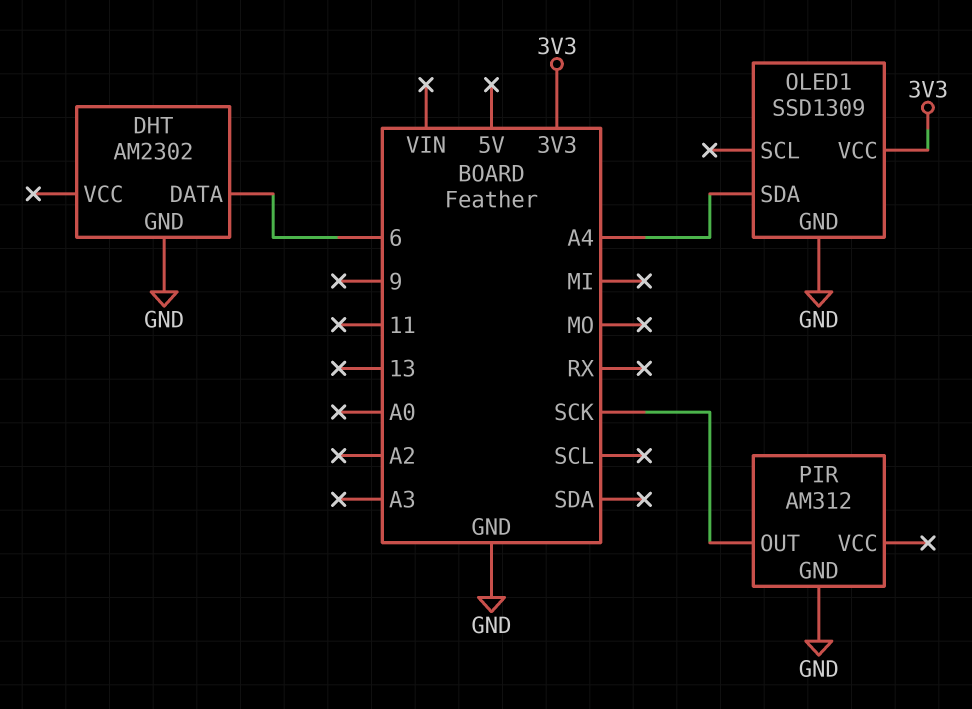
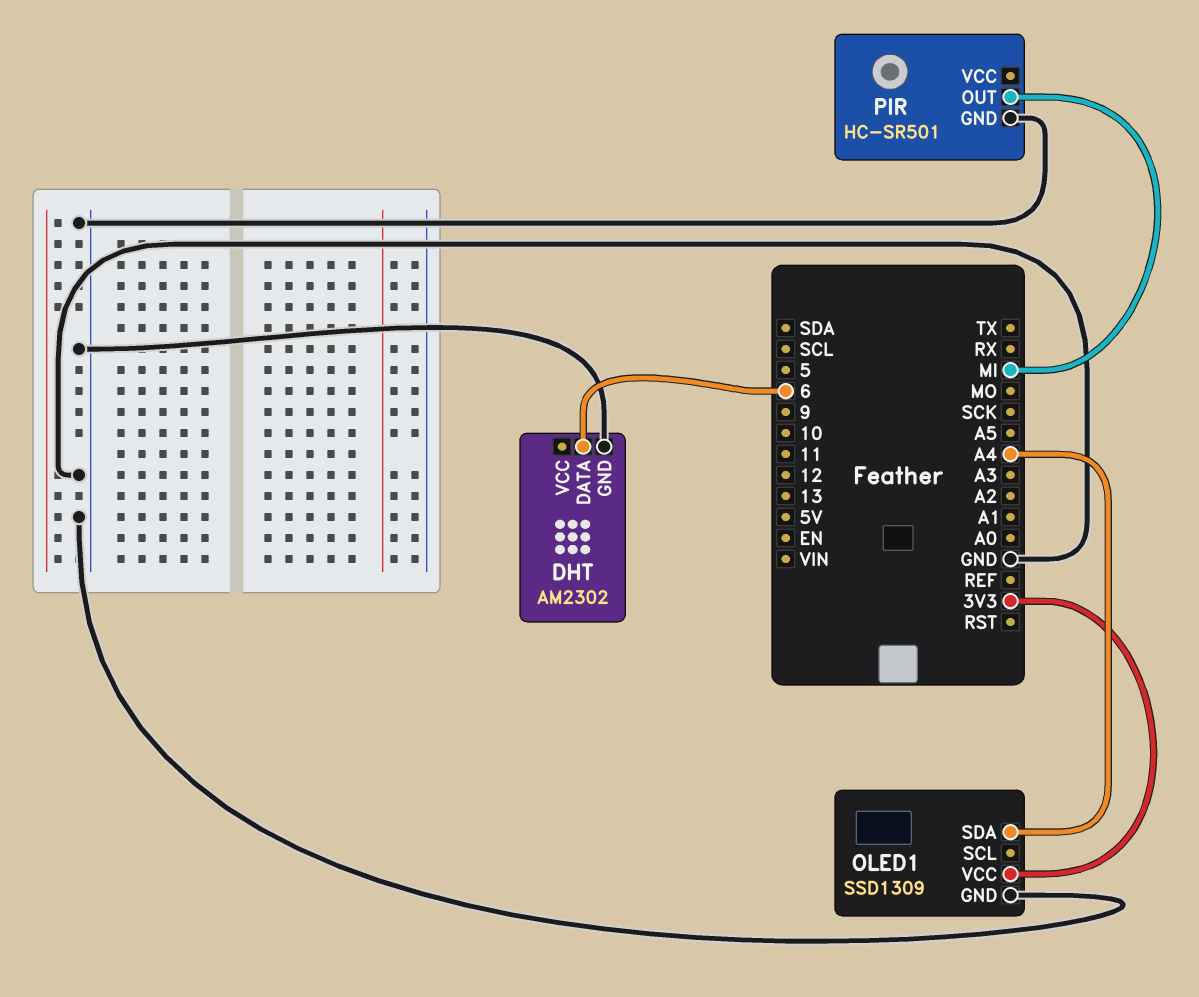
PIR: AM312 -> HC-SR501
PIR pin OUT: SCK -> MI

